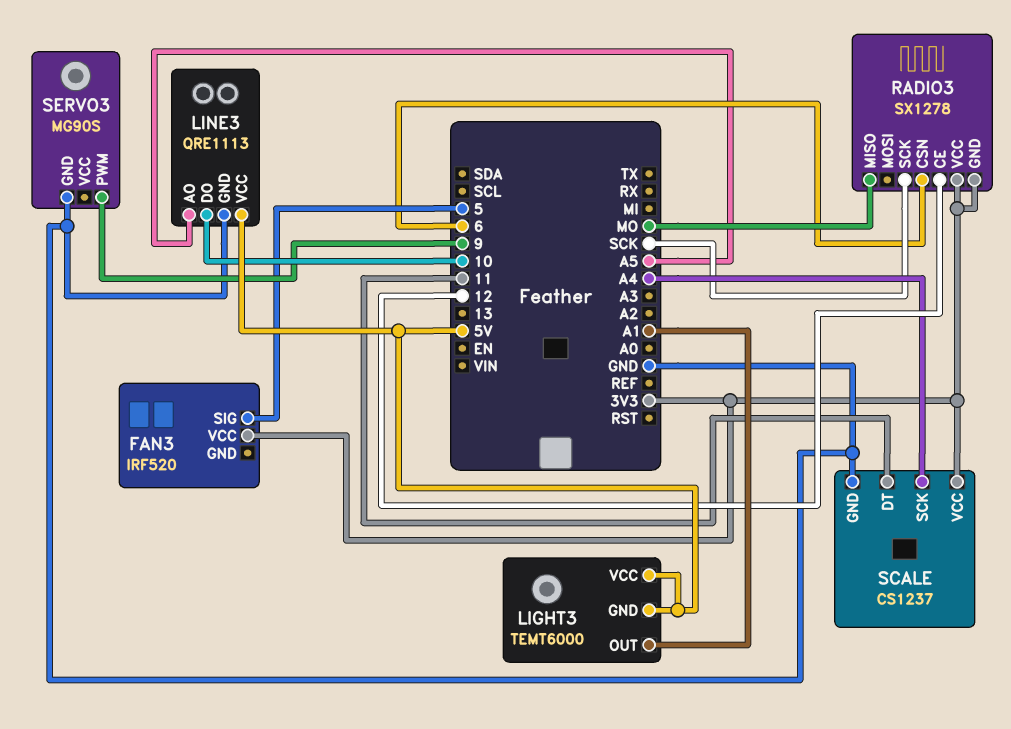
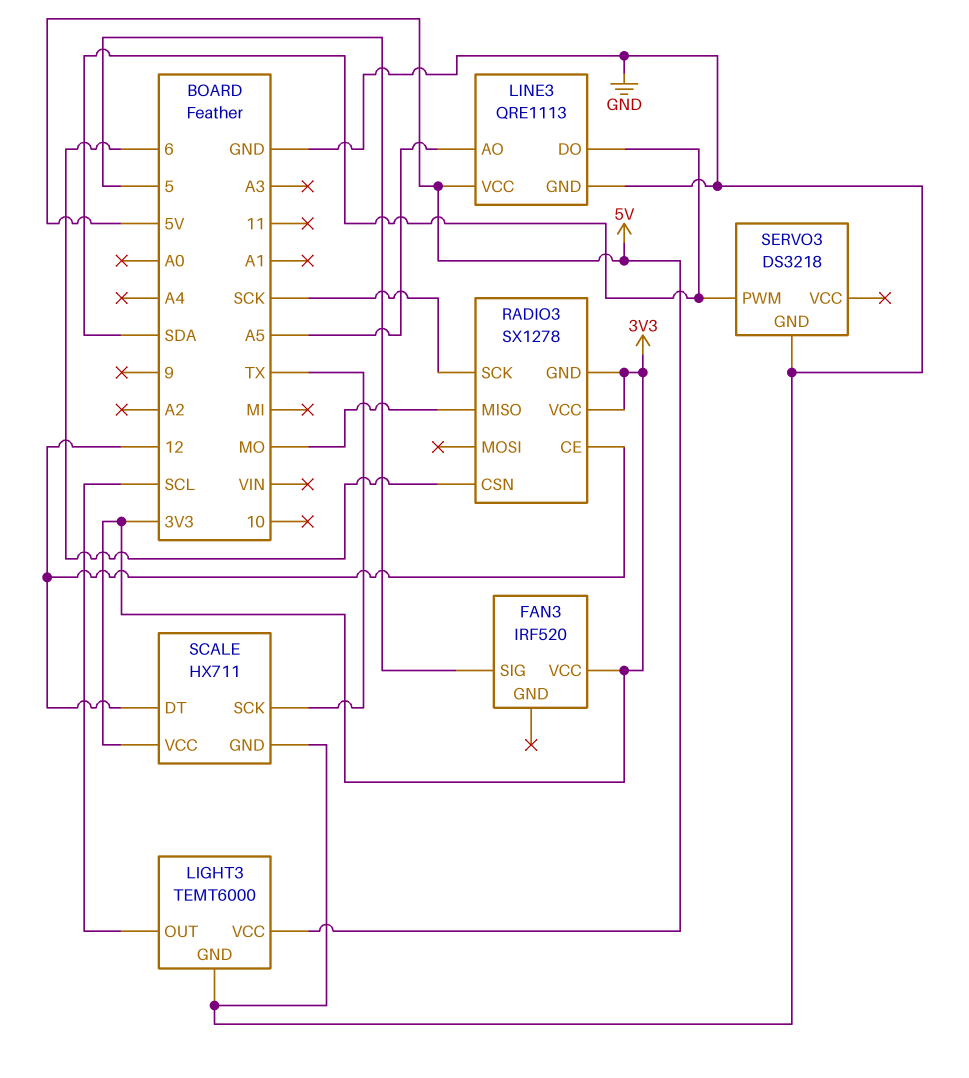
LIGHT3 pin GND: 5V -> GND
LIGHT3 pin OUT: A1 -> SCL
LINE3 pin DO: 10 -> SDA
SCALE: CS1237 -> HX711
SCALE pin DT: 11 -> 12
SCALE pin SCK: A4 -> TX
SERVO3: MG90S -> DS3218
SERVO3 pin PWM: 9 -> SDA

